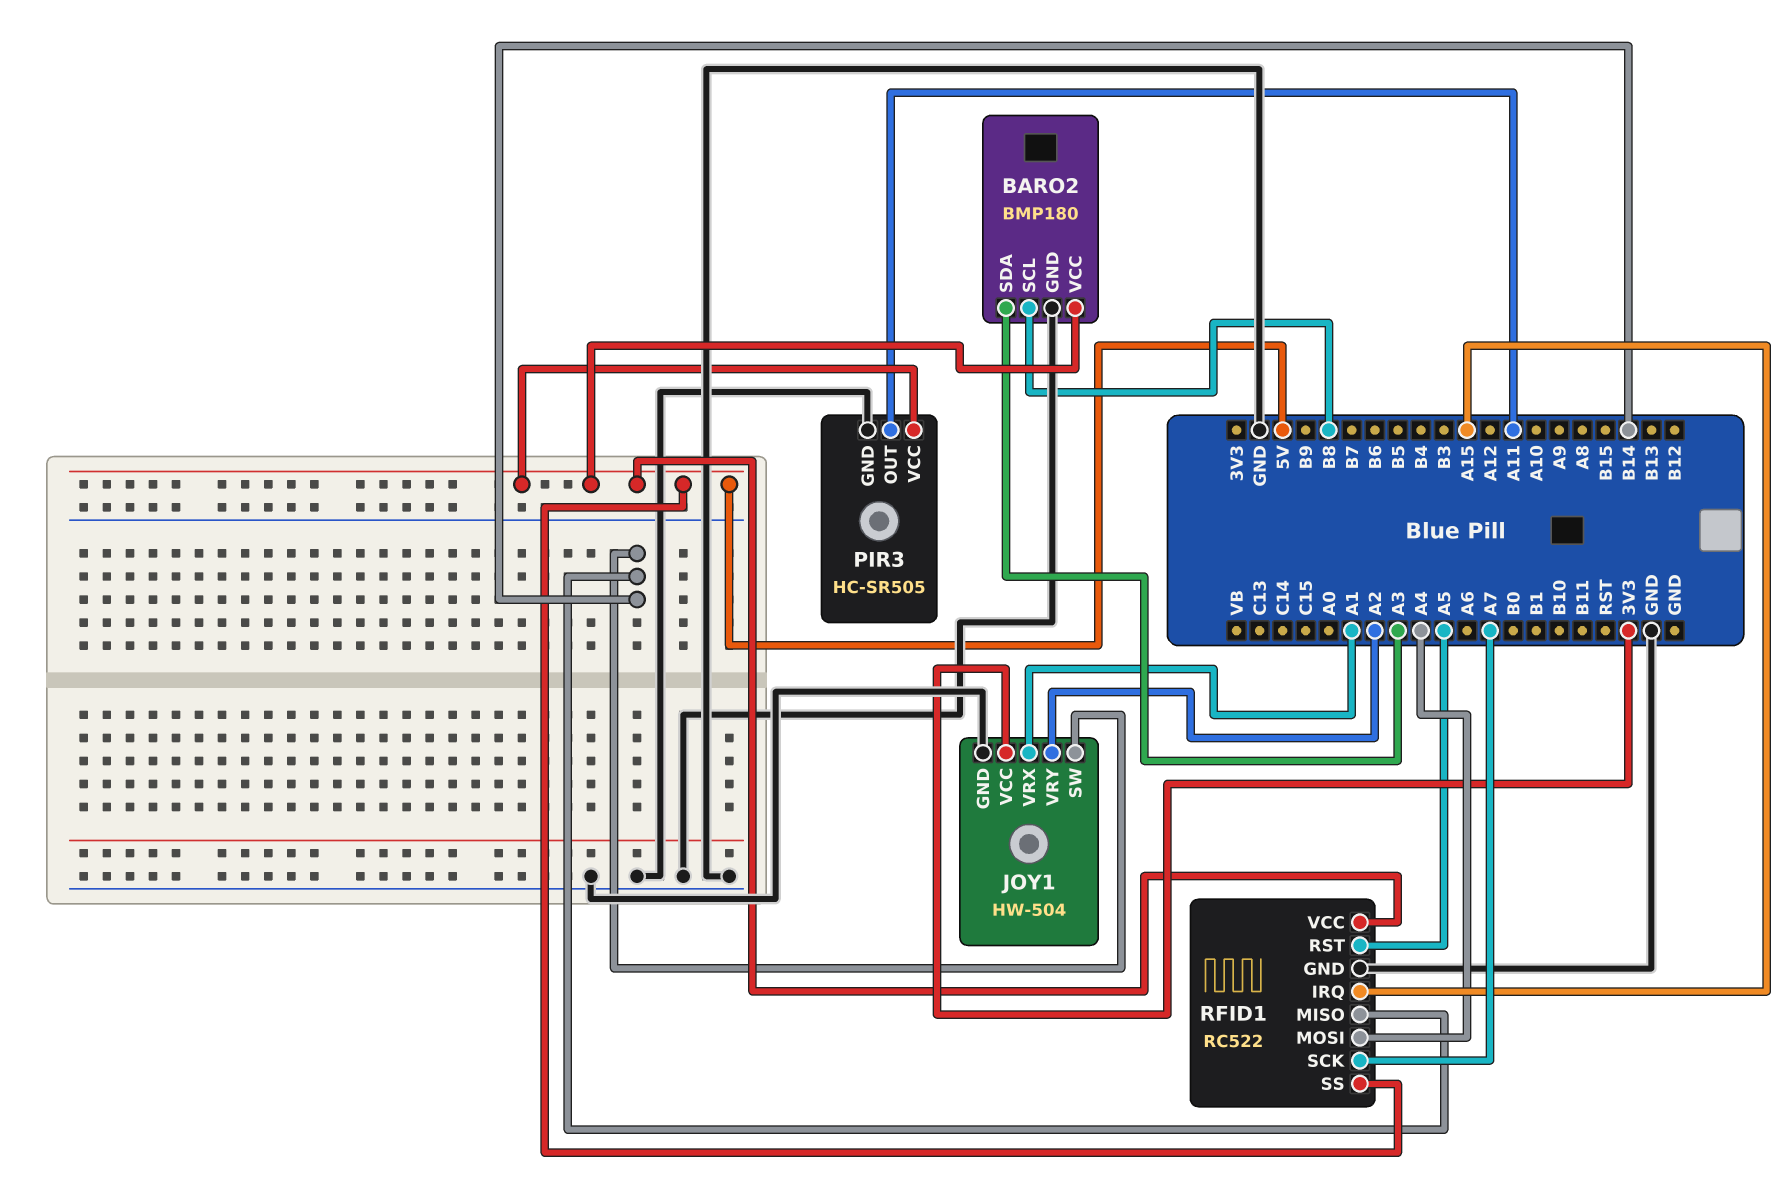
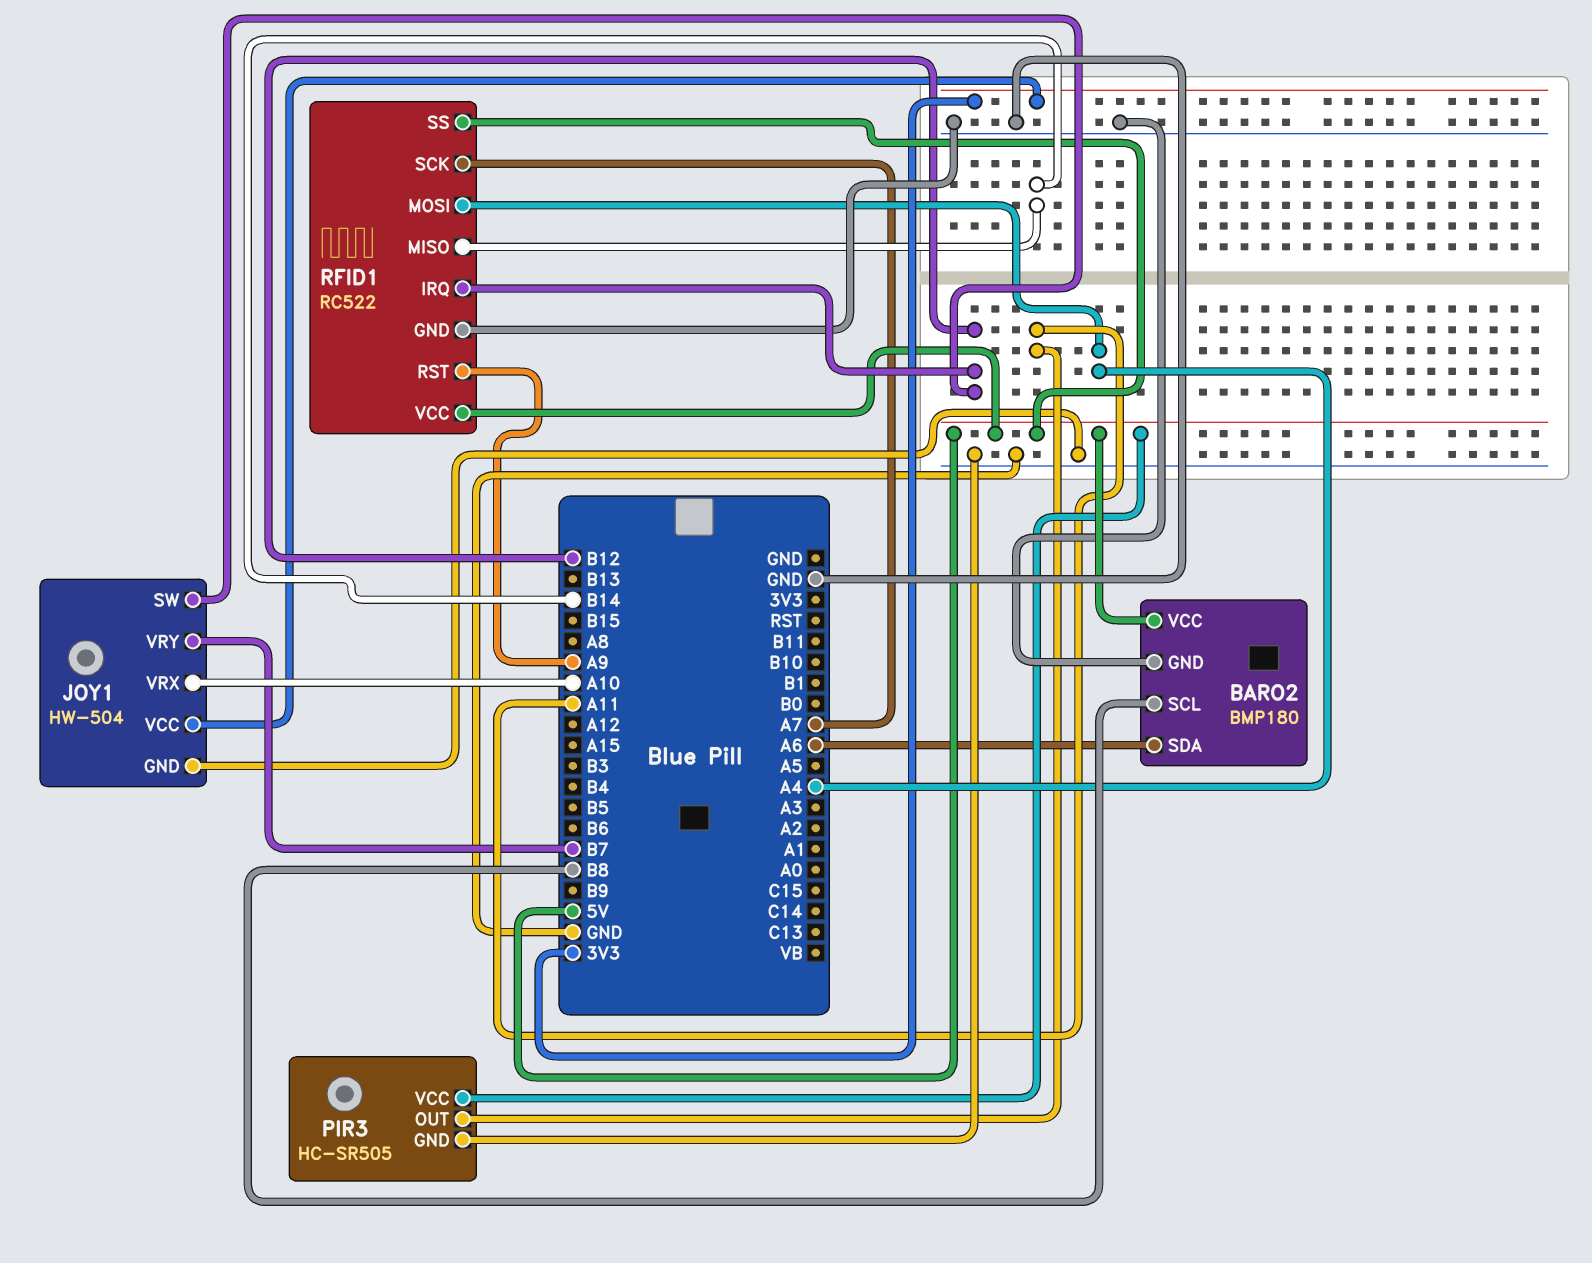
BARO2 pin SDA: A3 -> A6
JOY1 pin SW: B14 -> B12
JOY1 pin VRX: A1 -> A10
JOY1 pin VRY: A2 -> B7
RFID1 pin IRQ: A15 -> B12
RFID1 pin RST: A5 -> A9

